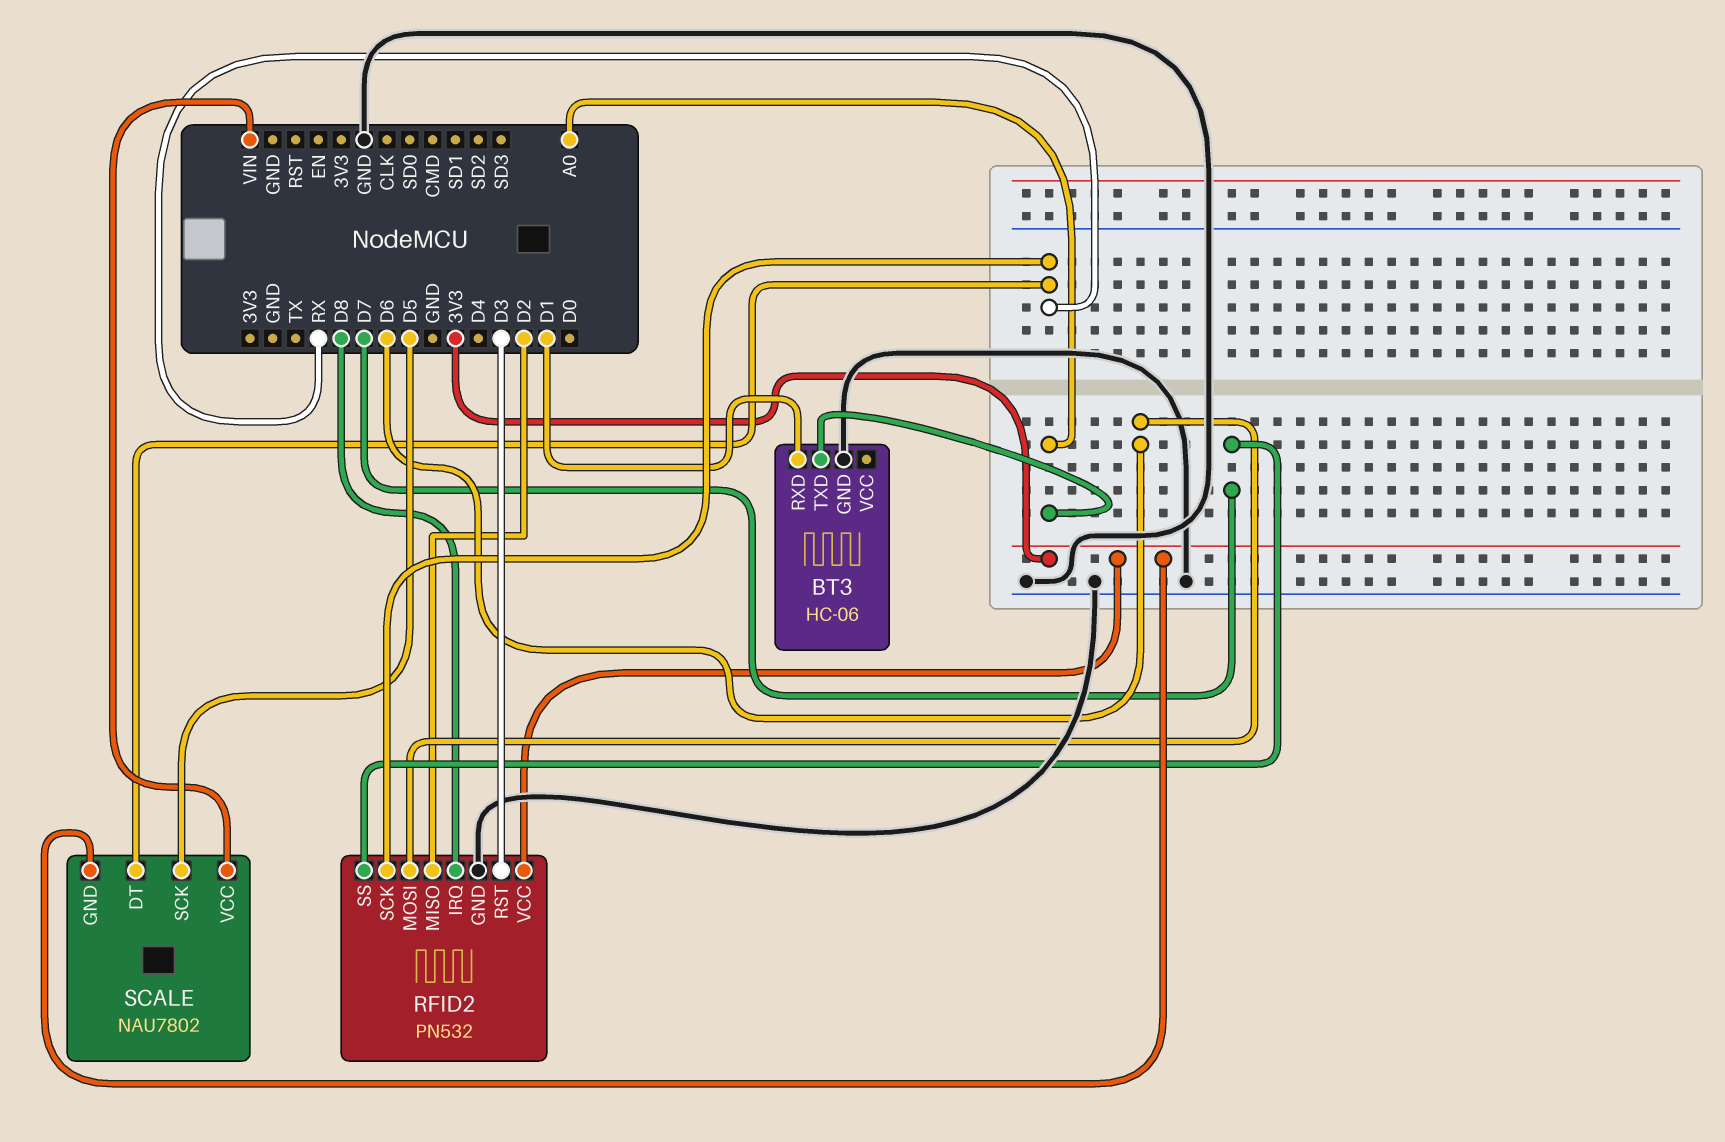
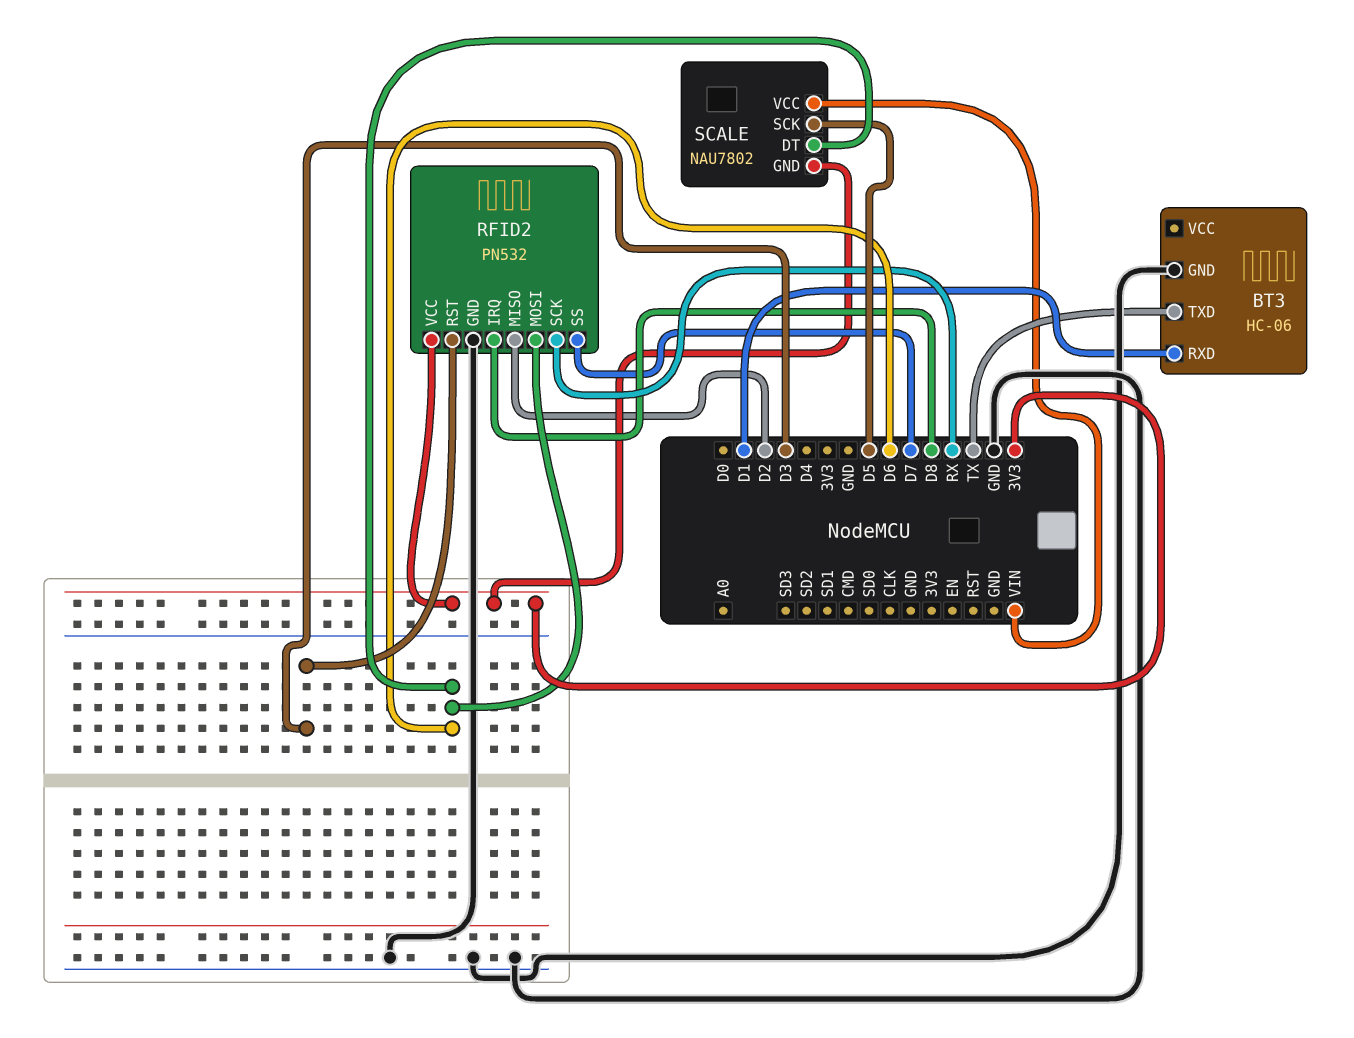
BT3 pin TXD: A0 -> TX
SCALE pin DT: RX -> D6

